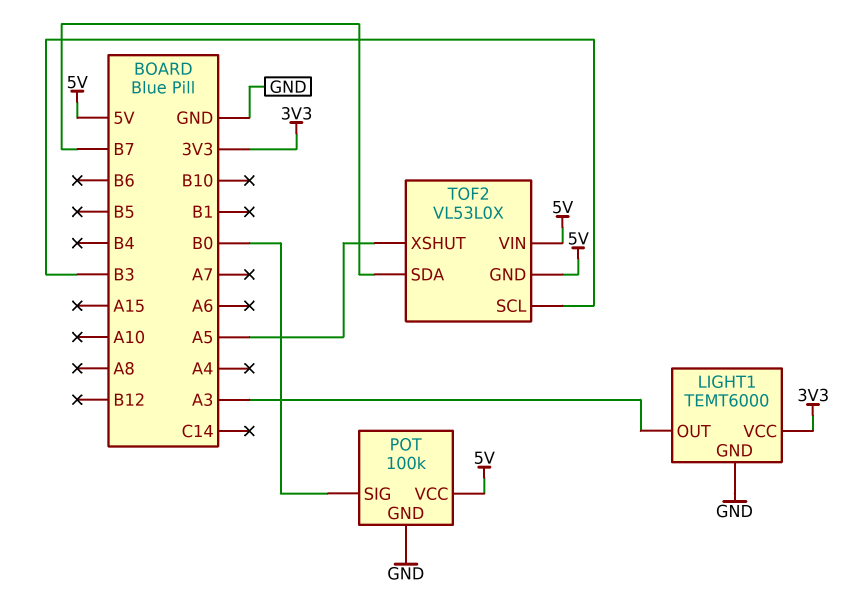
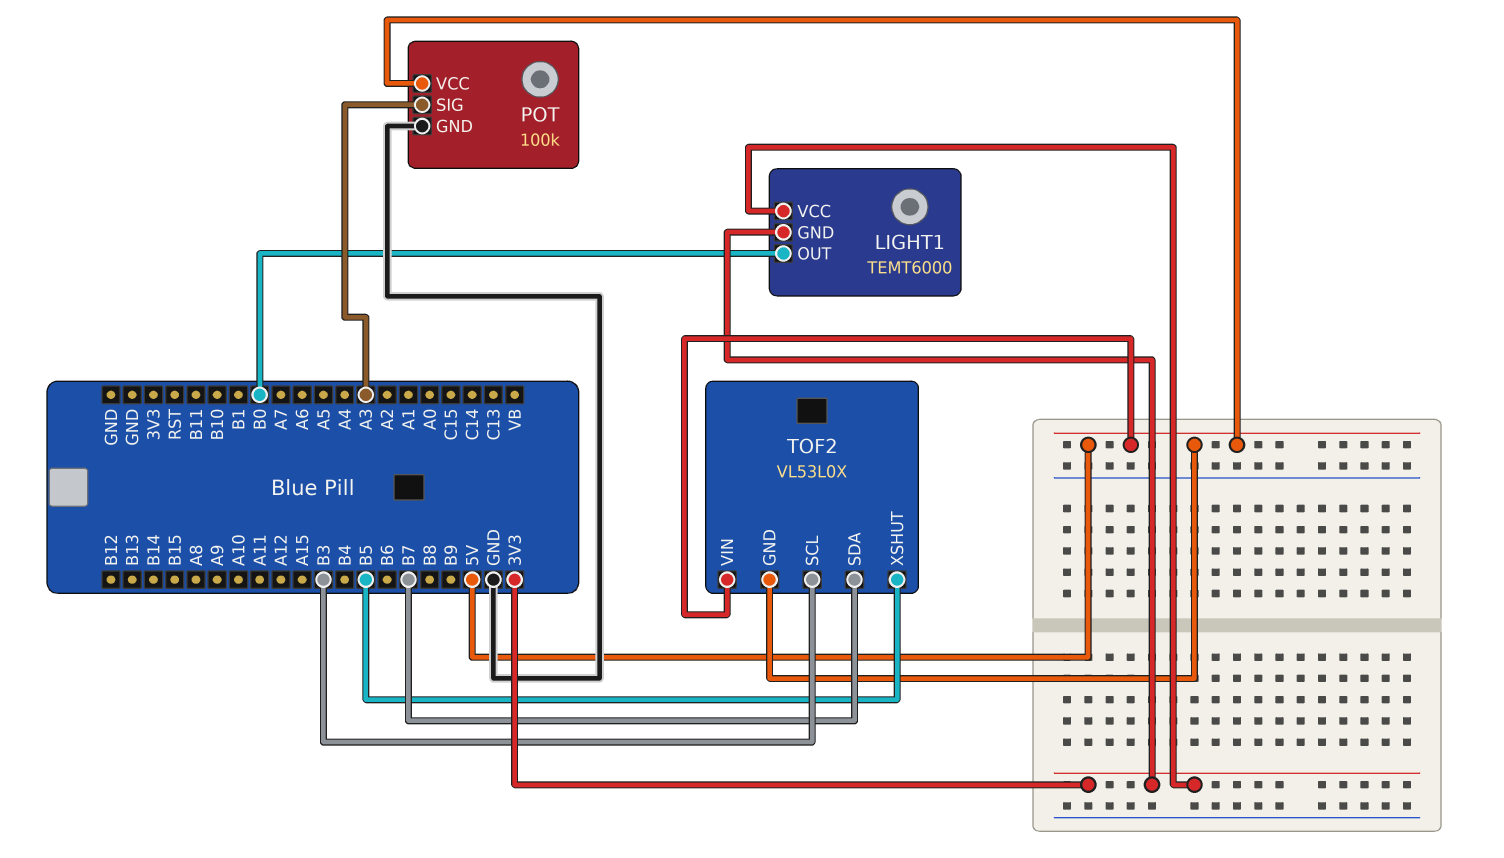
LIGHT1 pin GND: GND -> 3V3
LIGHT1 pin OUT: A3 -> B0
POT pin SIG: B0 -> A3
TOF2 pin XSHUT: A5 -> B5

